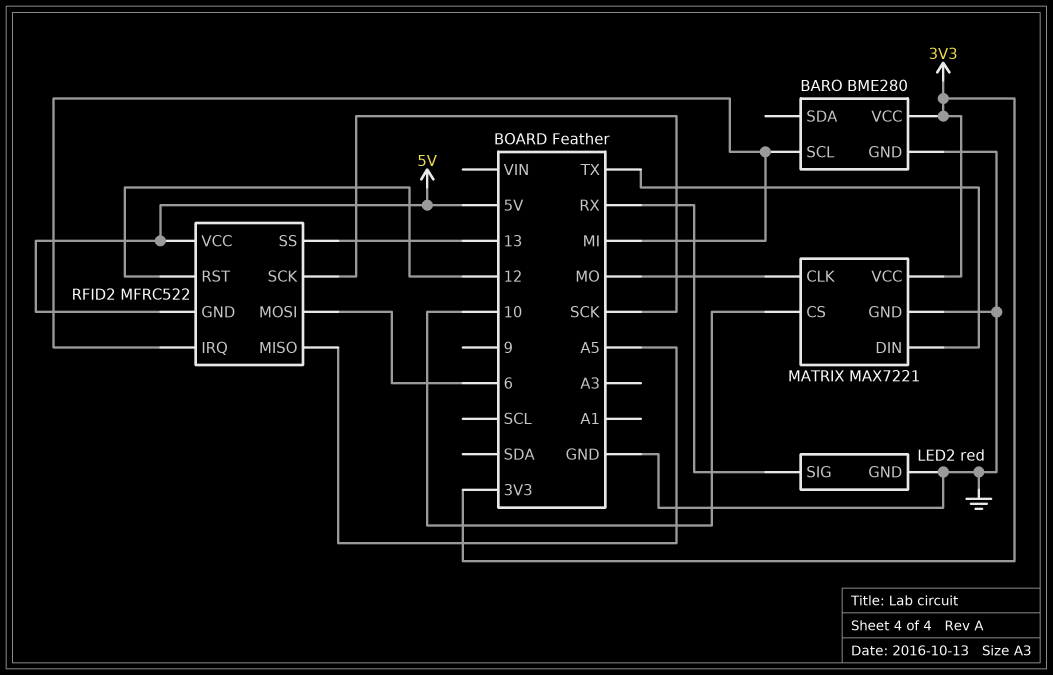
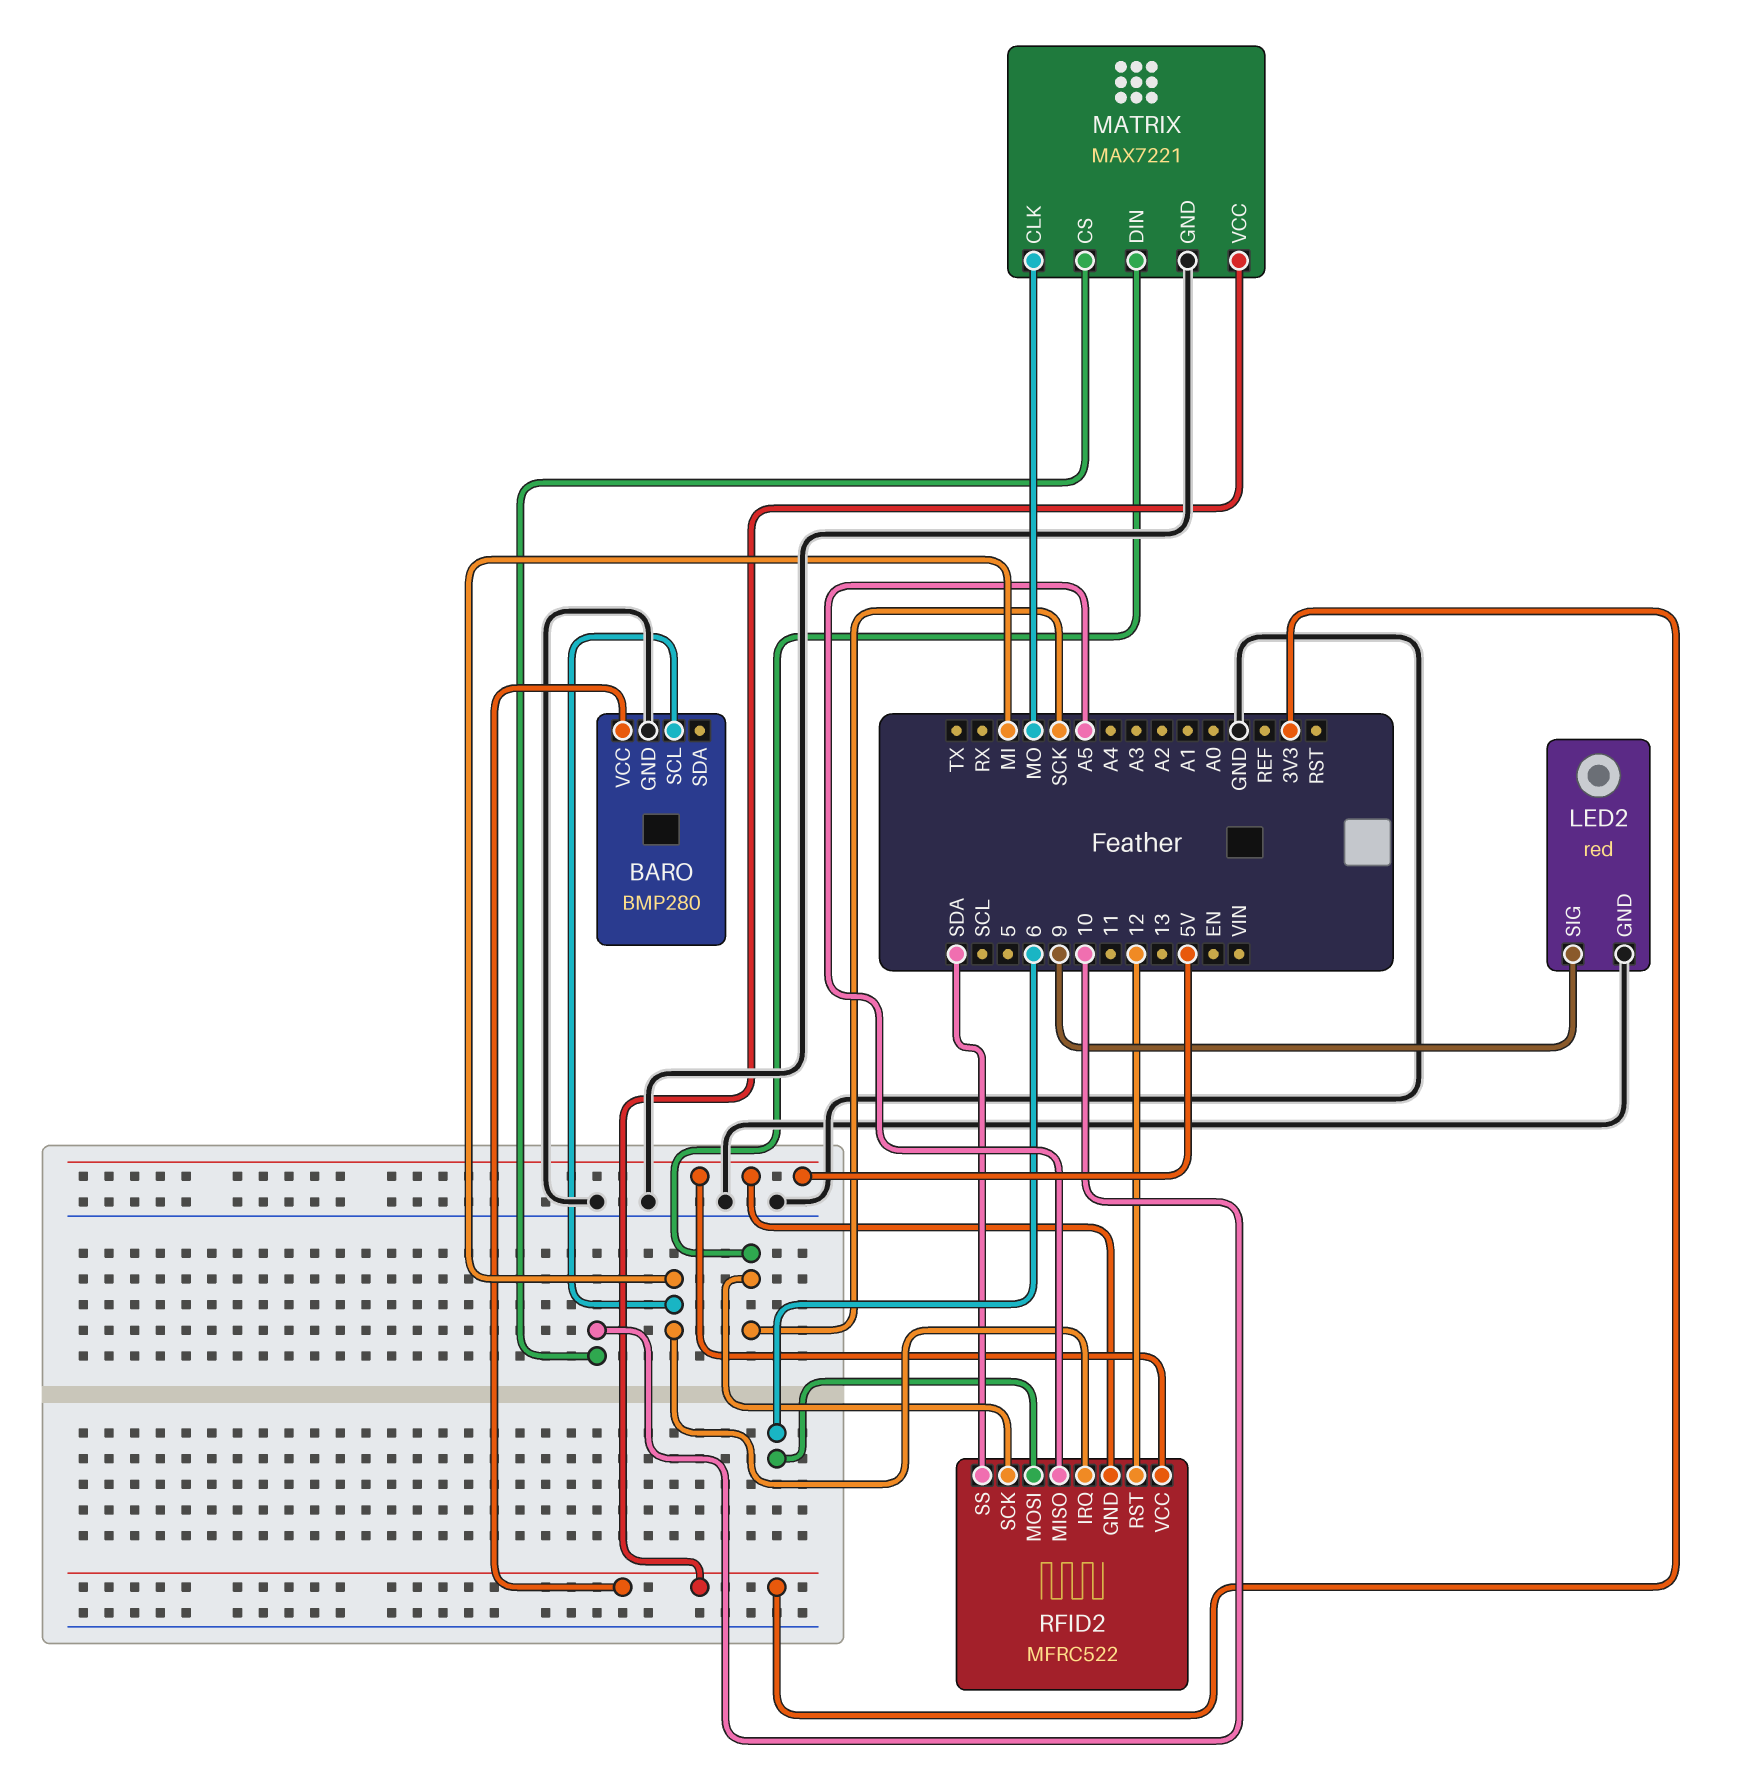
BARO: BME280 -> BMP280
LED2 pin SIG: RX -> 9
MATRIX pin DIN: TX -> SCK
RFID2 pin SS: 13 -> SDA

